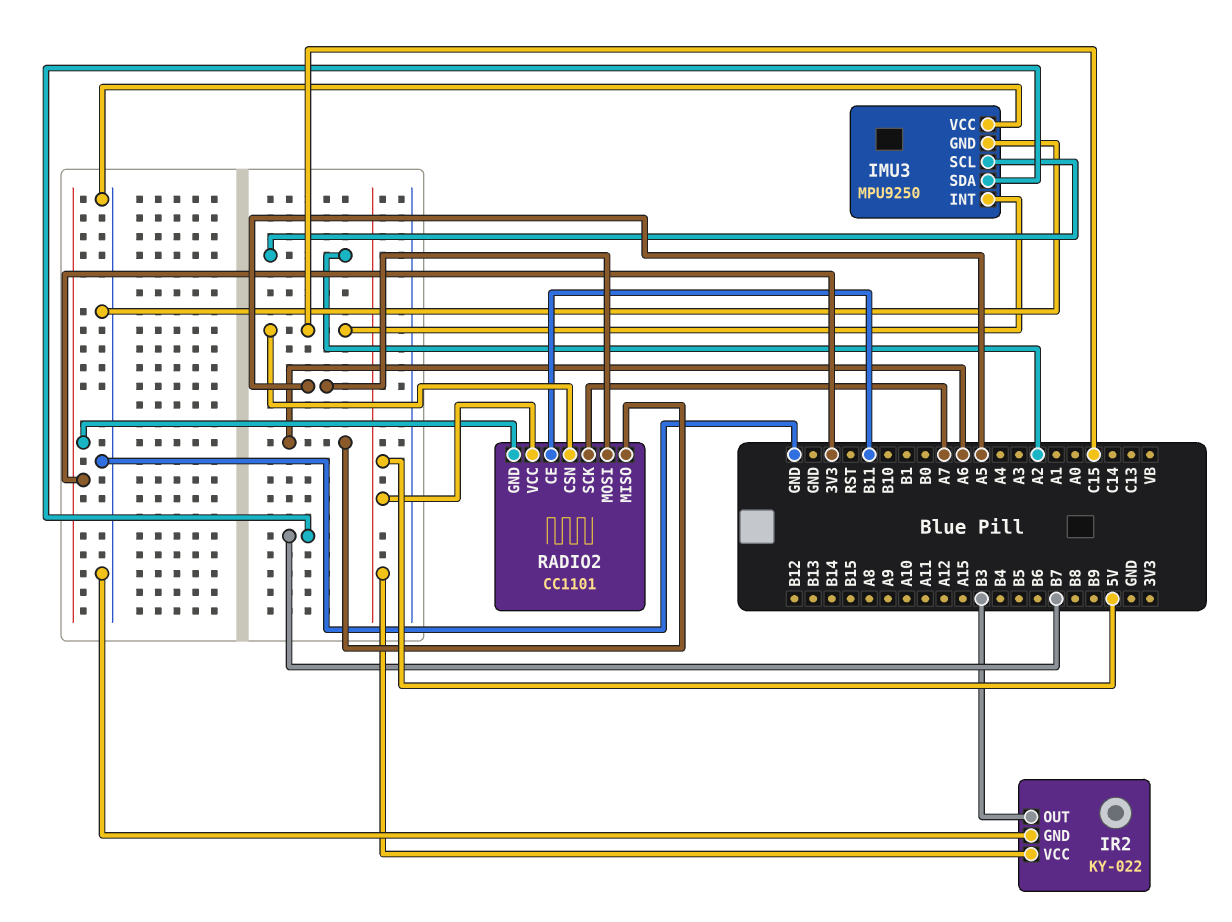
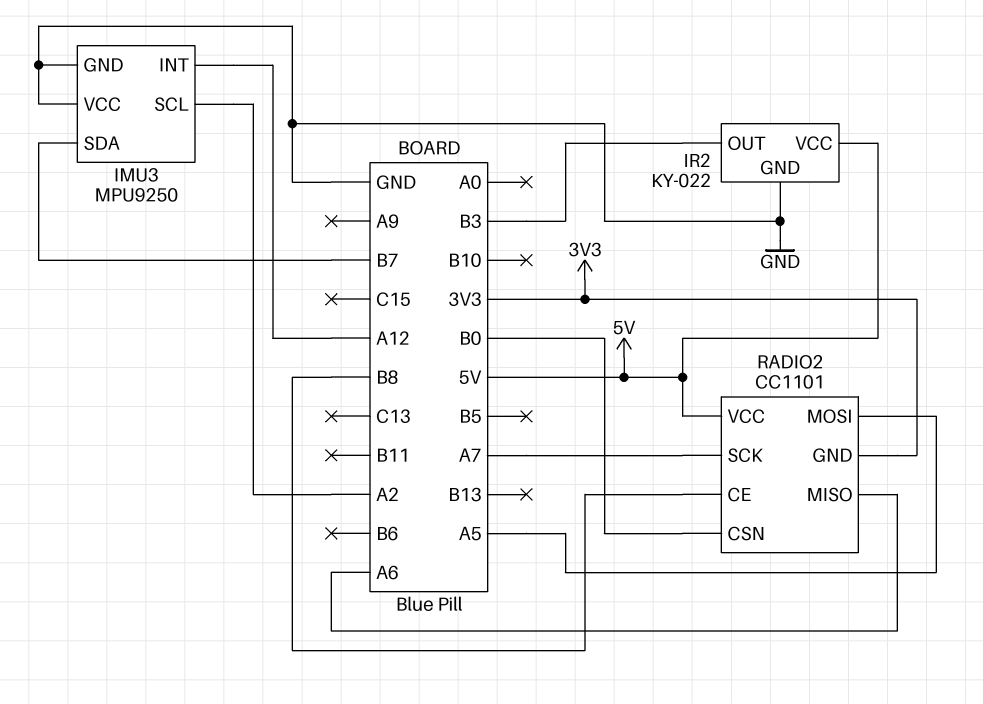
IMU3 pin INT: C15 -> A12
RADIO2 pin CE: B11 -> B8
RADIO2 pin CSN: C15 -> B0

